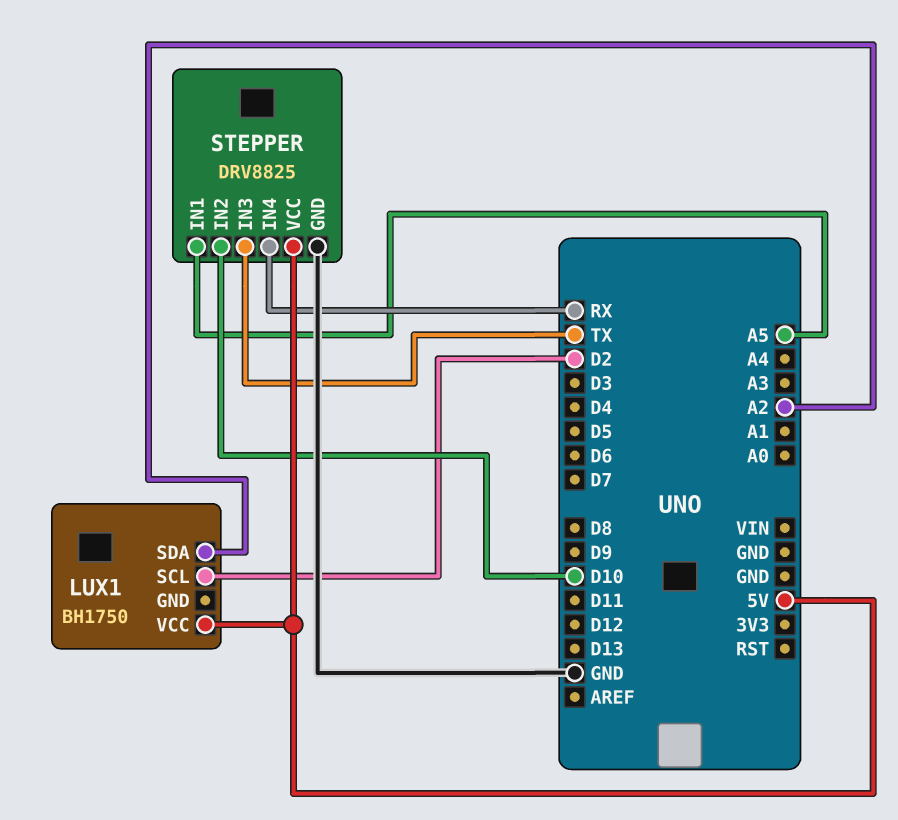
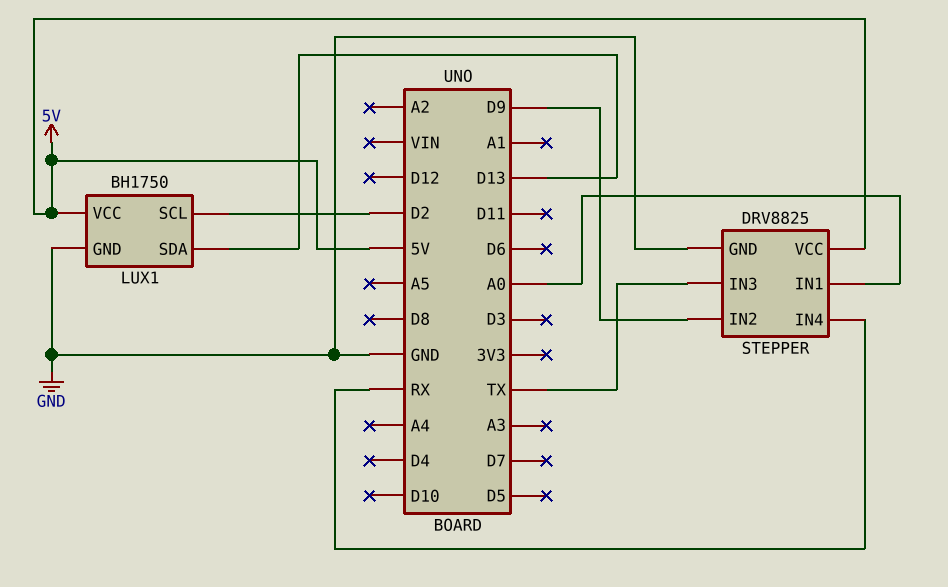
LUX1 pin GND: none -> GND
LUX1 pin SDA: A2 -> D13
STEPPER pin IN1: A5 -> A0
STEPPER pin IN2: D10 -> D9

